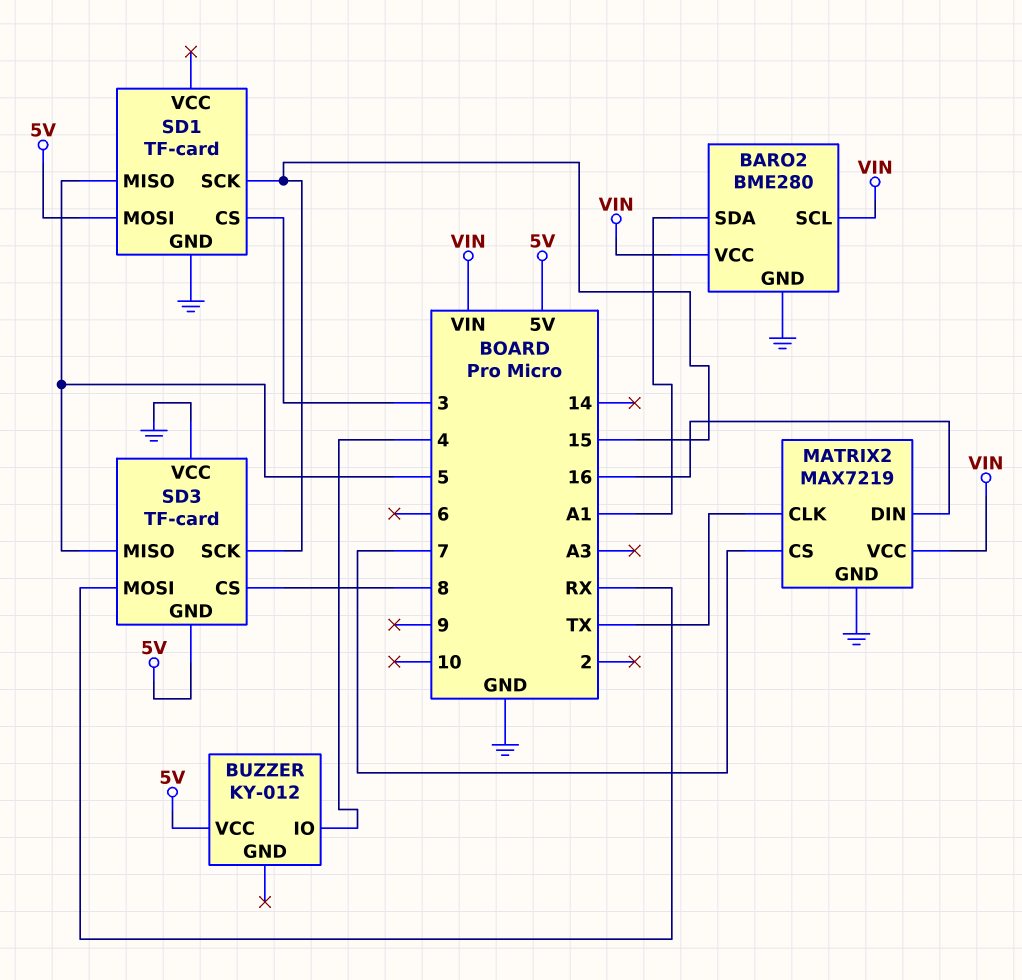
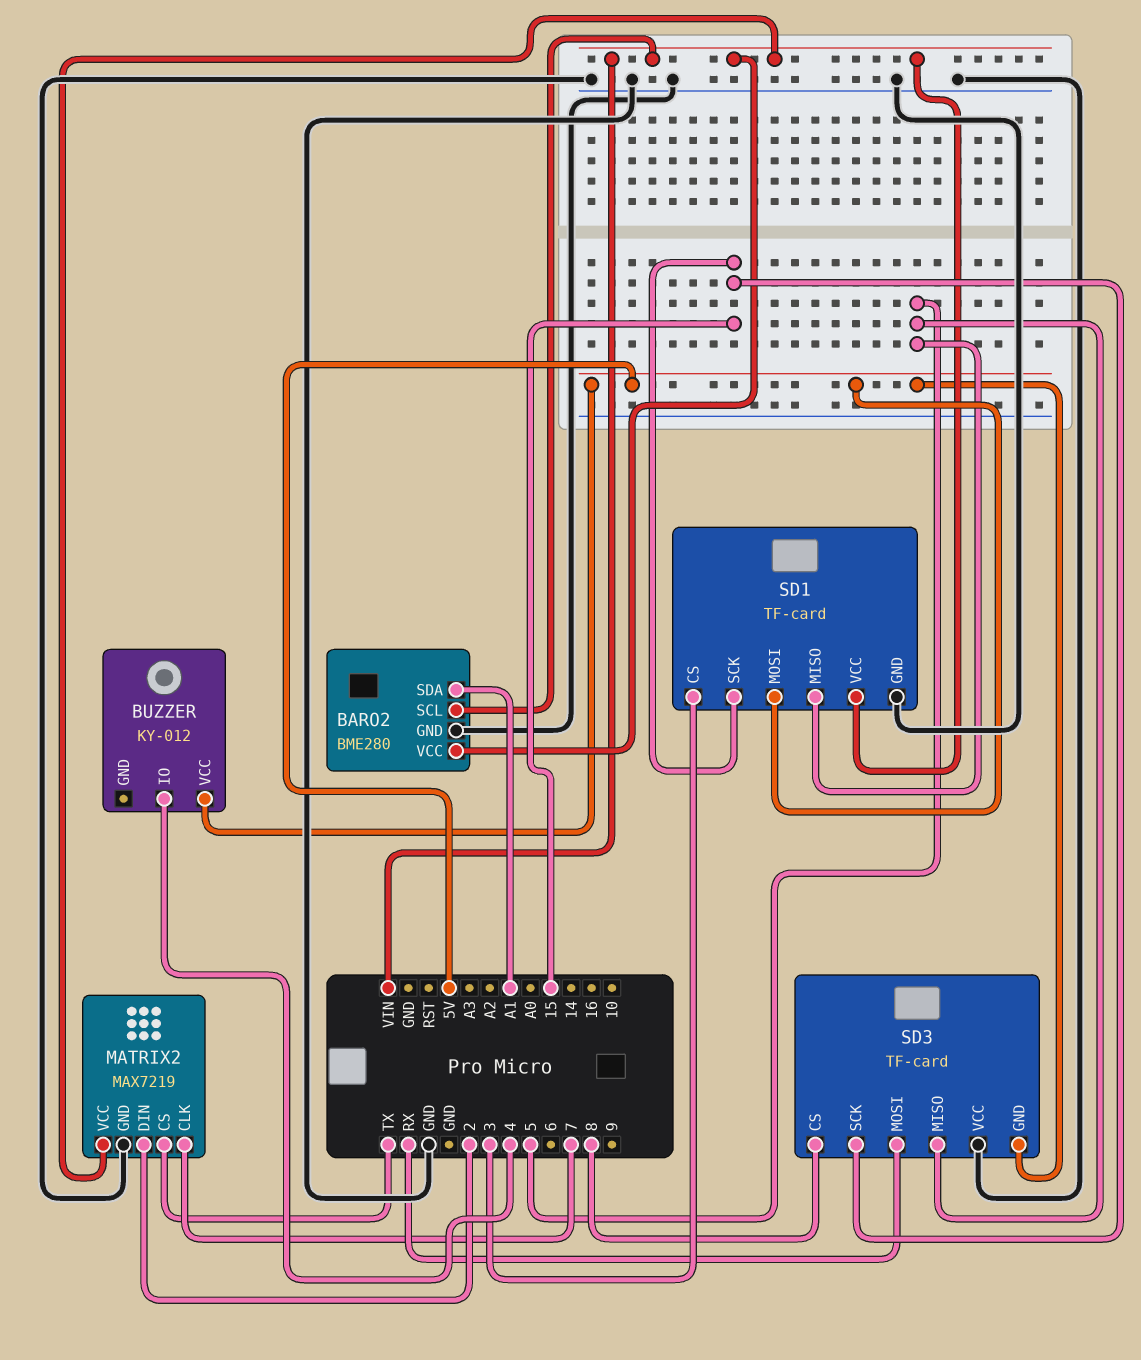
MATRIX2 pin CLK: TX -> 7
MATRIX2 pin CS: 7 -> TX
MATRIX2 pin DIN: 16 -> 2
SD1 pin VCC: none -> VIN

